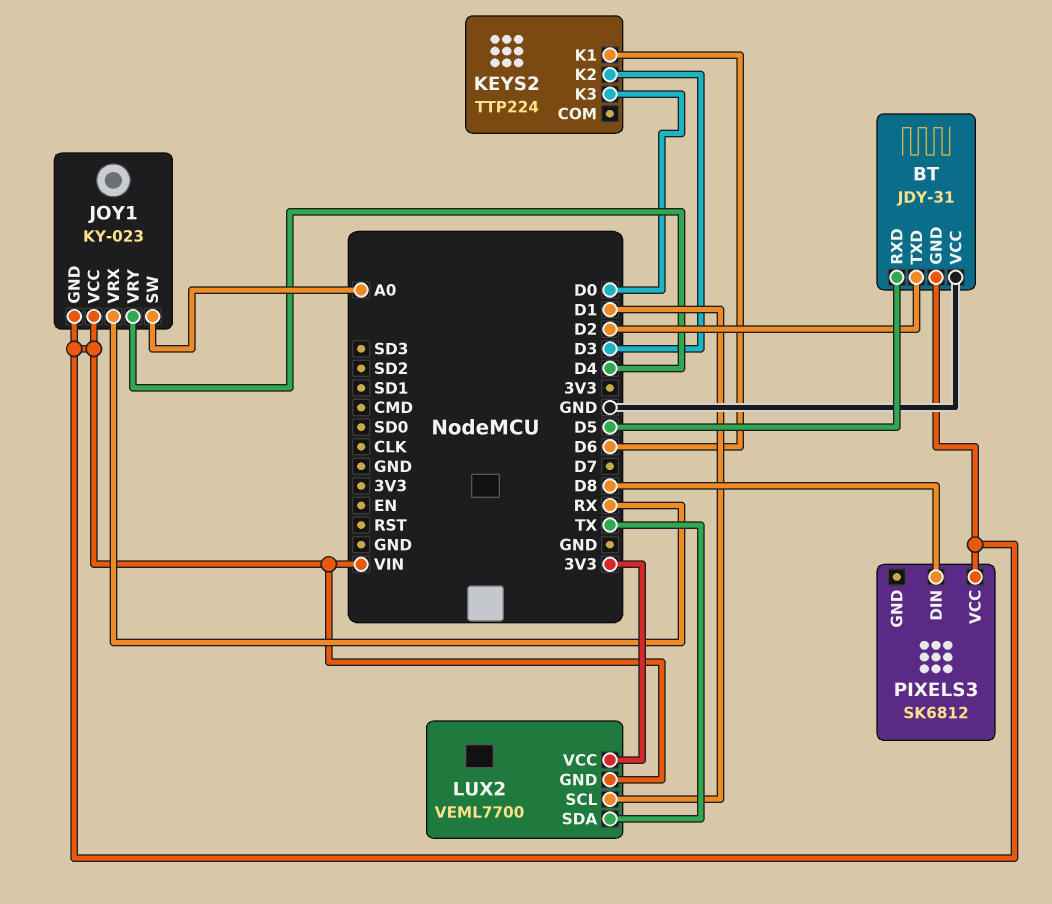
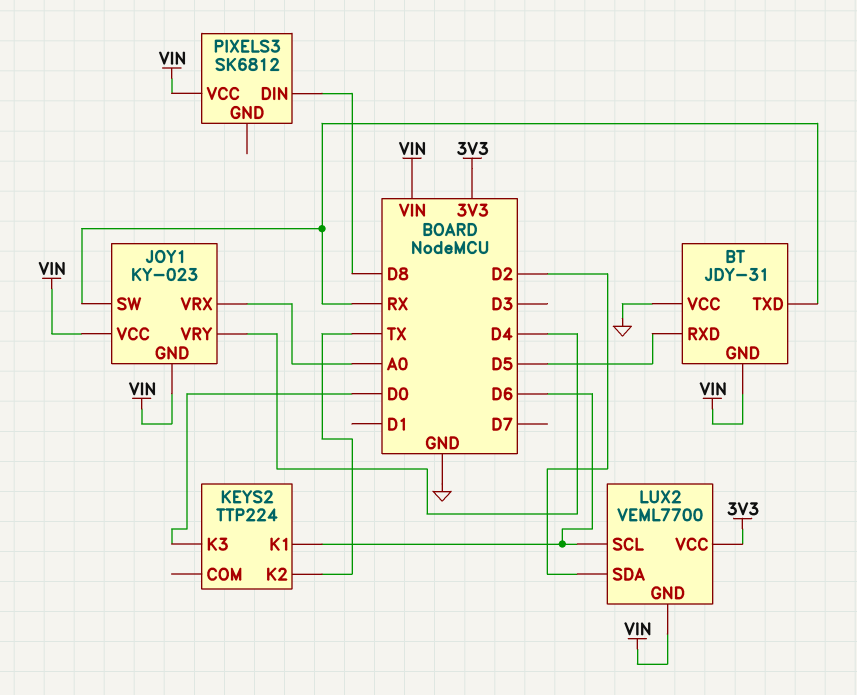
BT pin TXD: D2 -> RX
JOY1 pin SW: A0 -> RX
JOY1 pin VRX: RX -> A0
KEYS2 pin K2: D3 -> TX
LUX2 pin SCL: D1 -> D6
LUX2 pin SDA: TX -> D2

